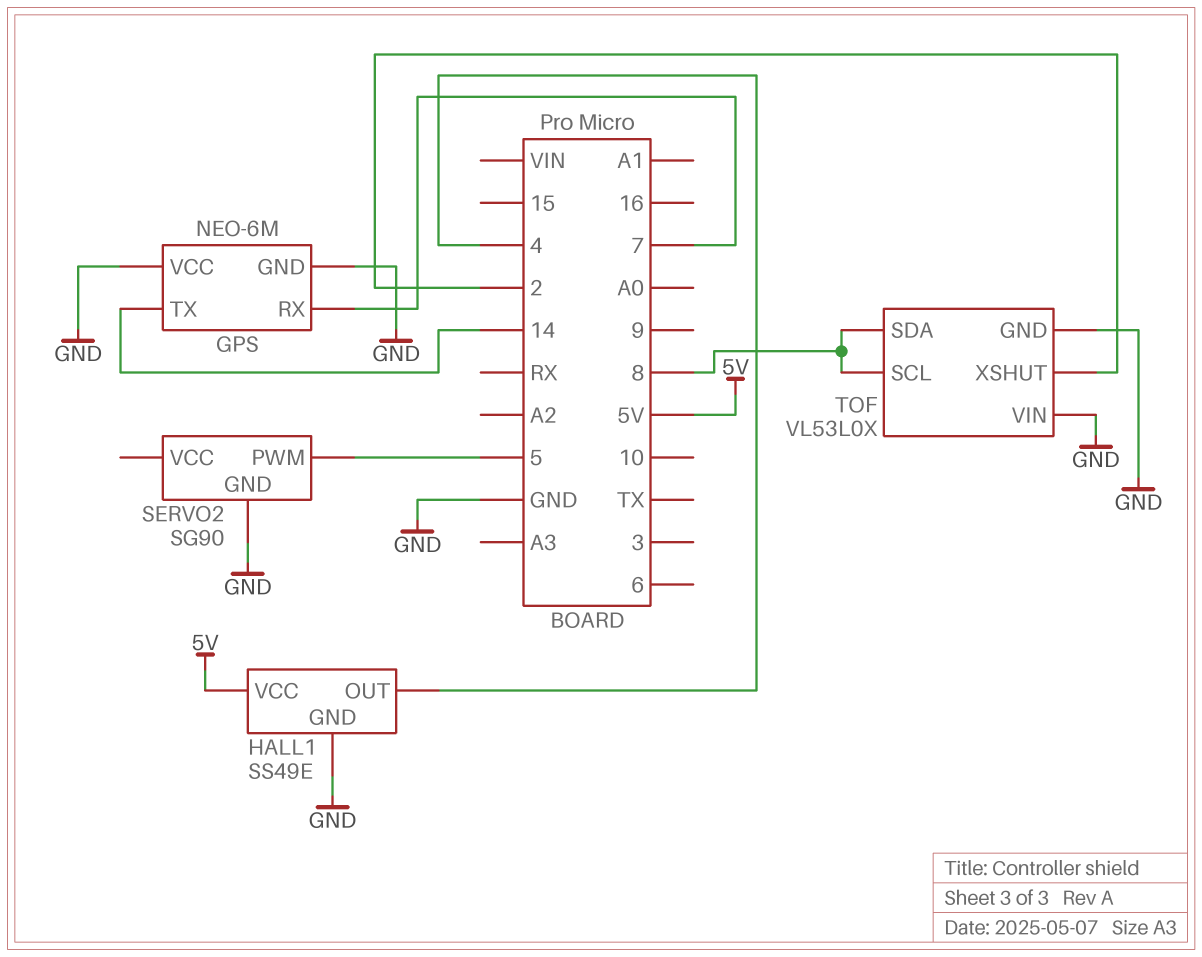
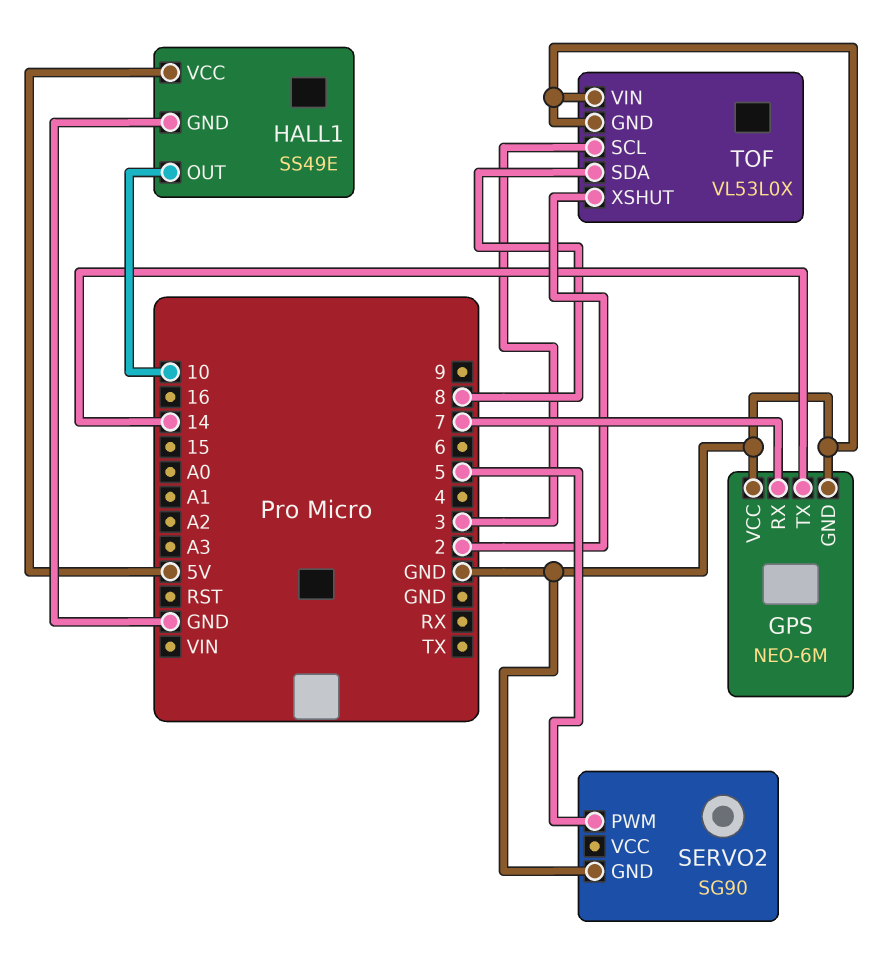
HALL1 pin OUT: 4 -> 10
TOF pin SCL: 8 -> 3

